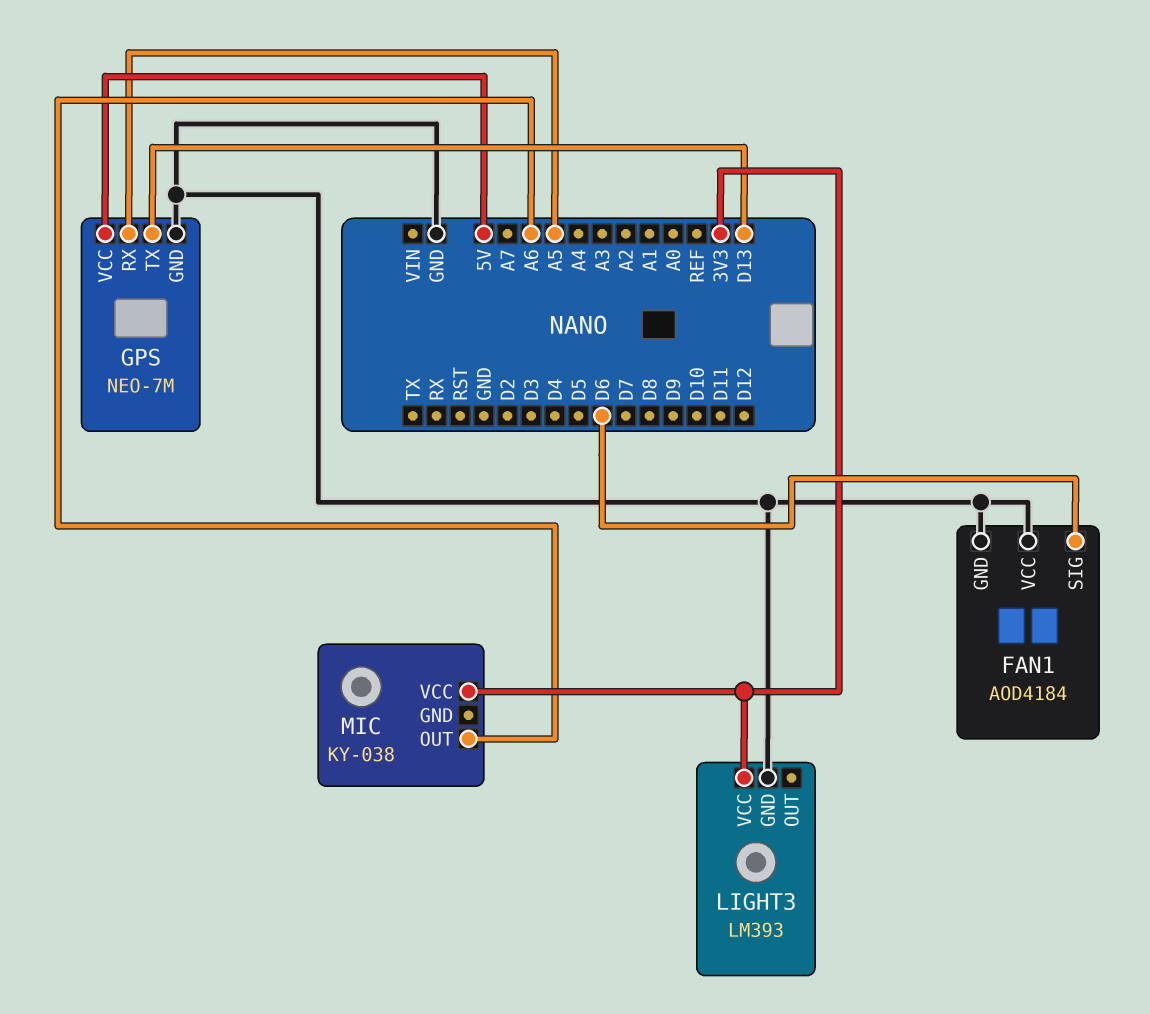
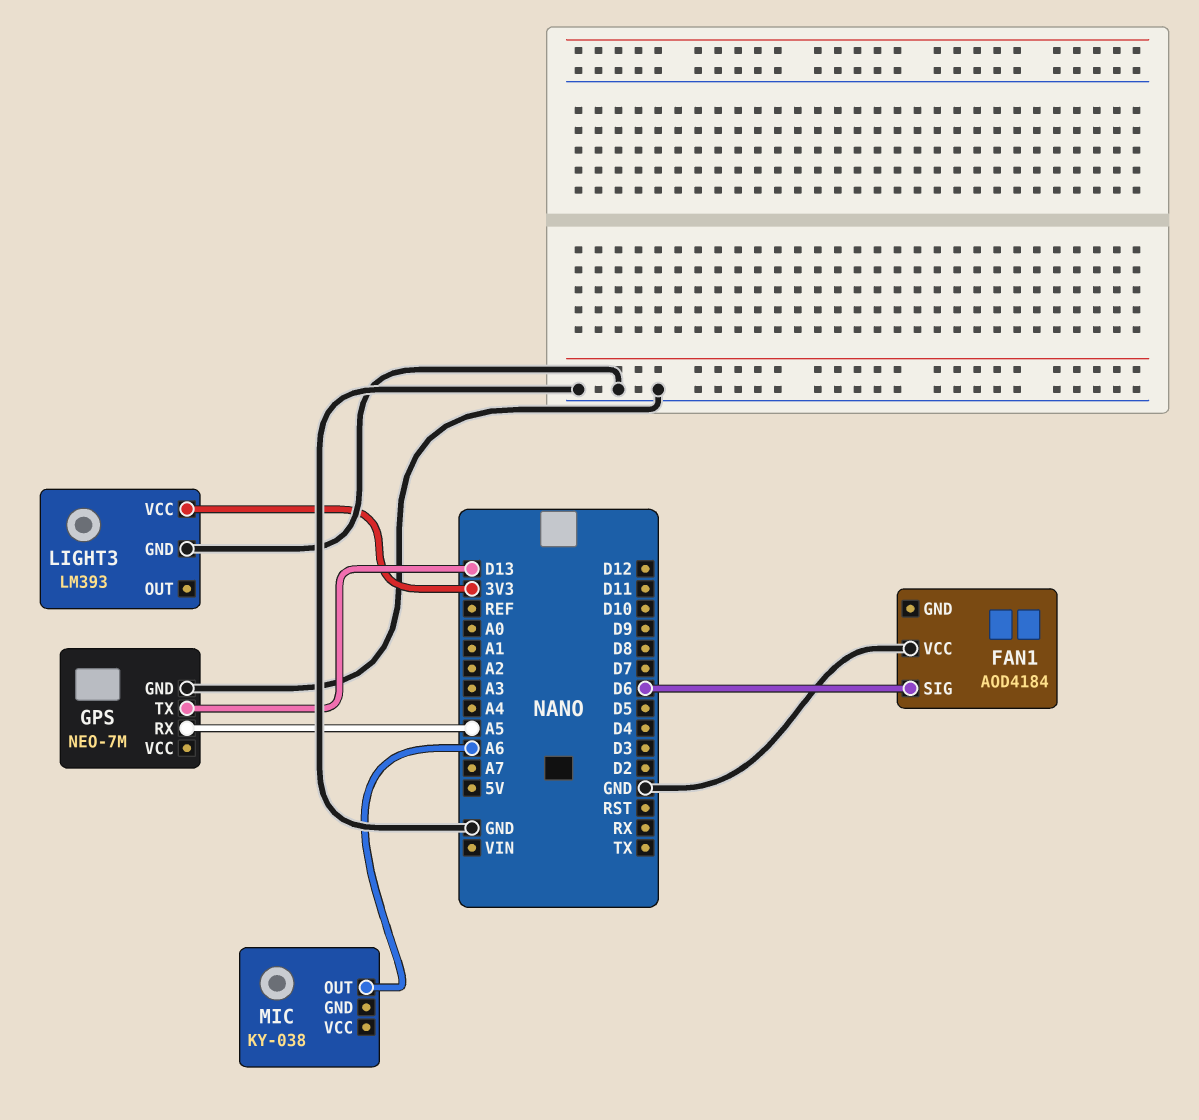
FAN1 pin GND: GND -> none
GPS pin VCC: 5V -> none
MIC pin VCC: 3V3 -> none

